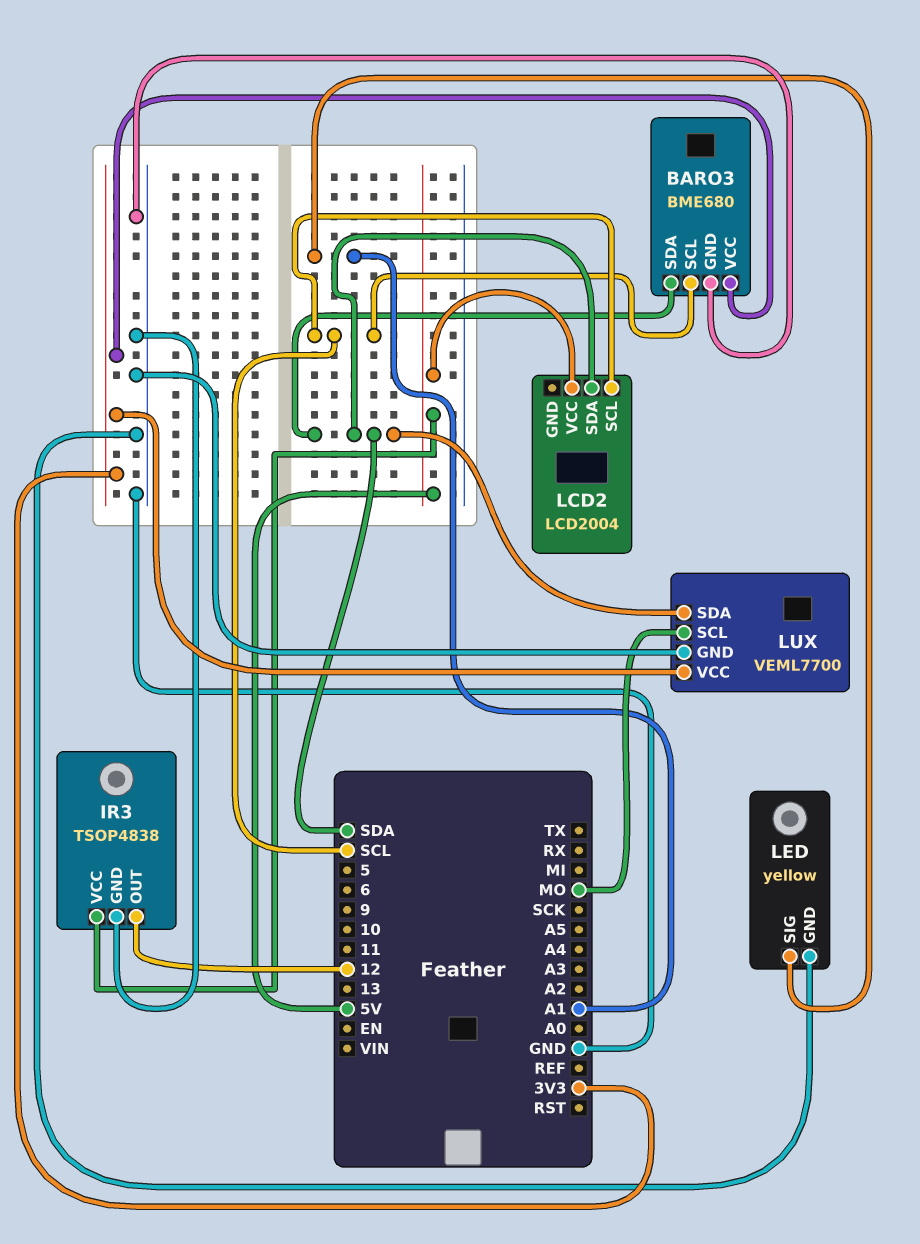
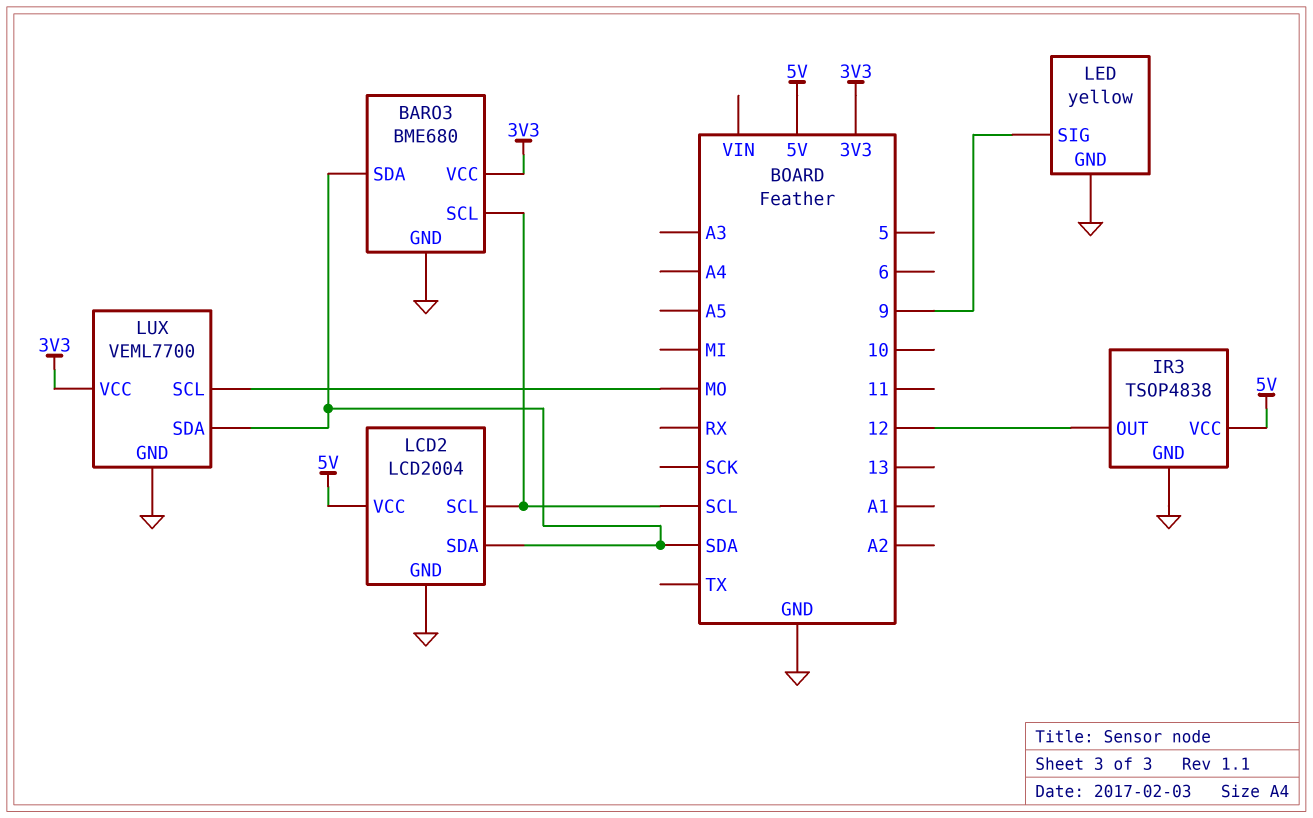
LCD2 pin GND: none -> GND
LED pin SIG: A1 -> 9

